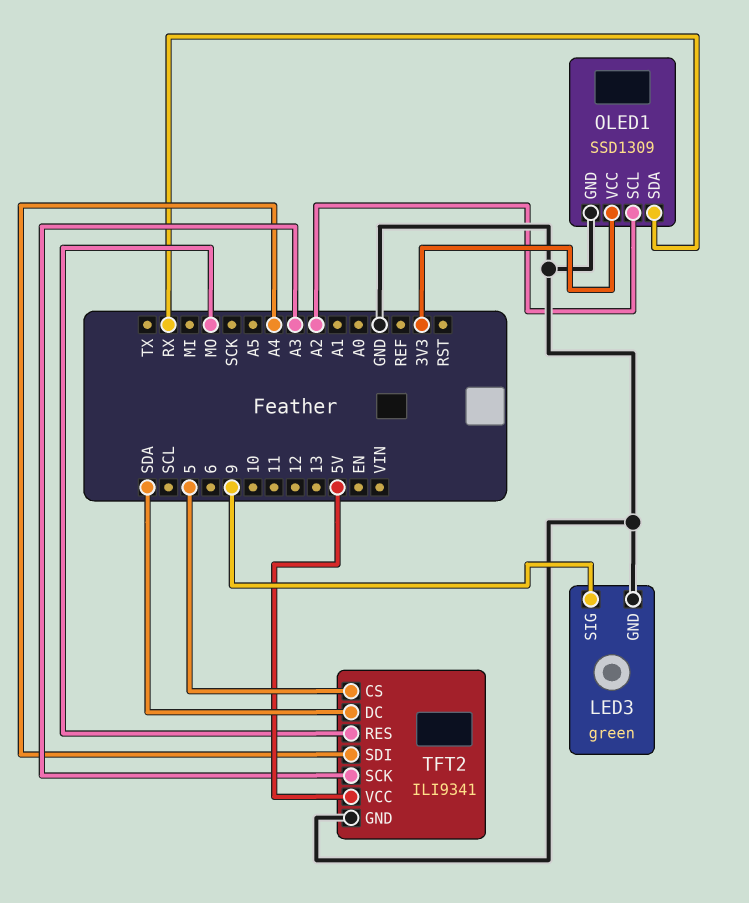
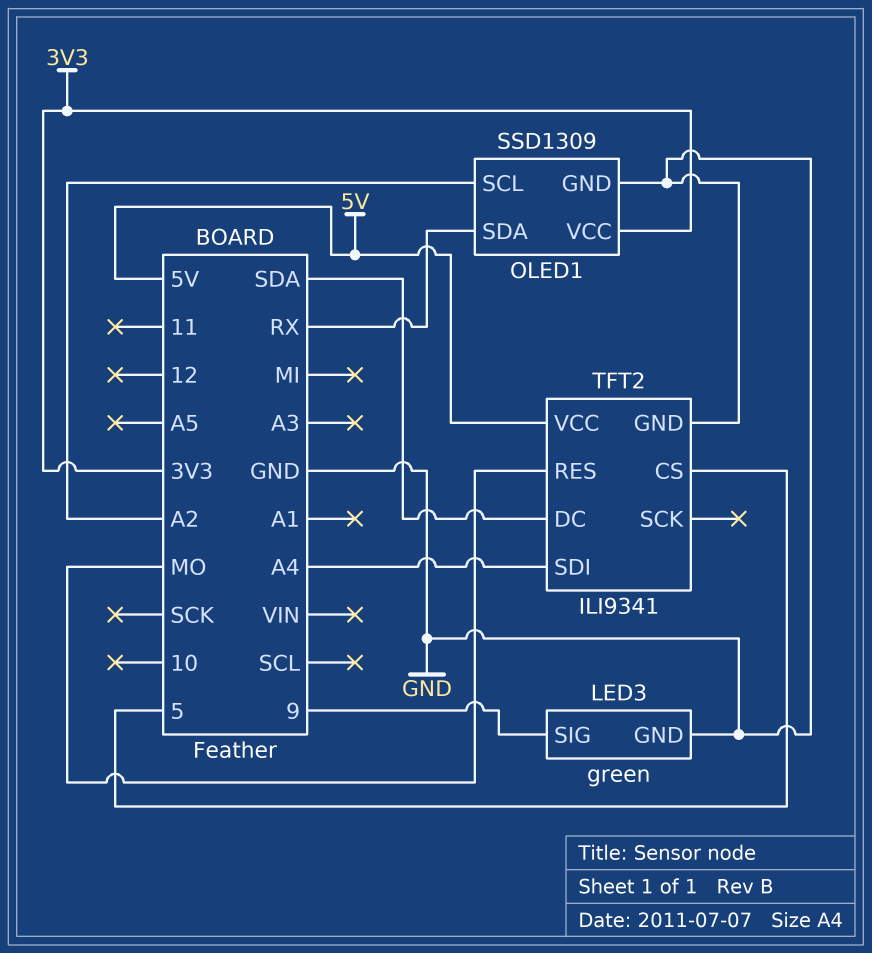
TFT2 pin SCK: A3 -> none

